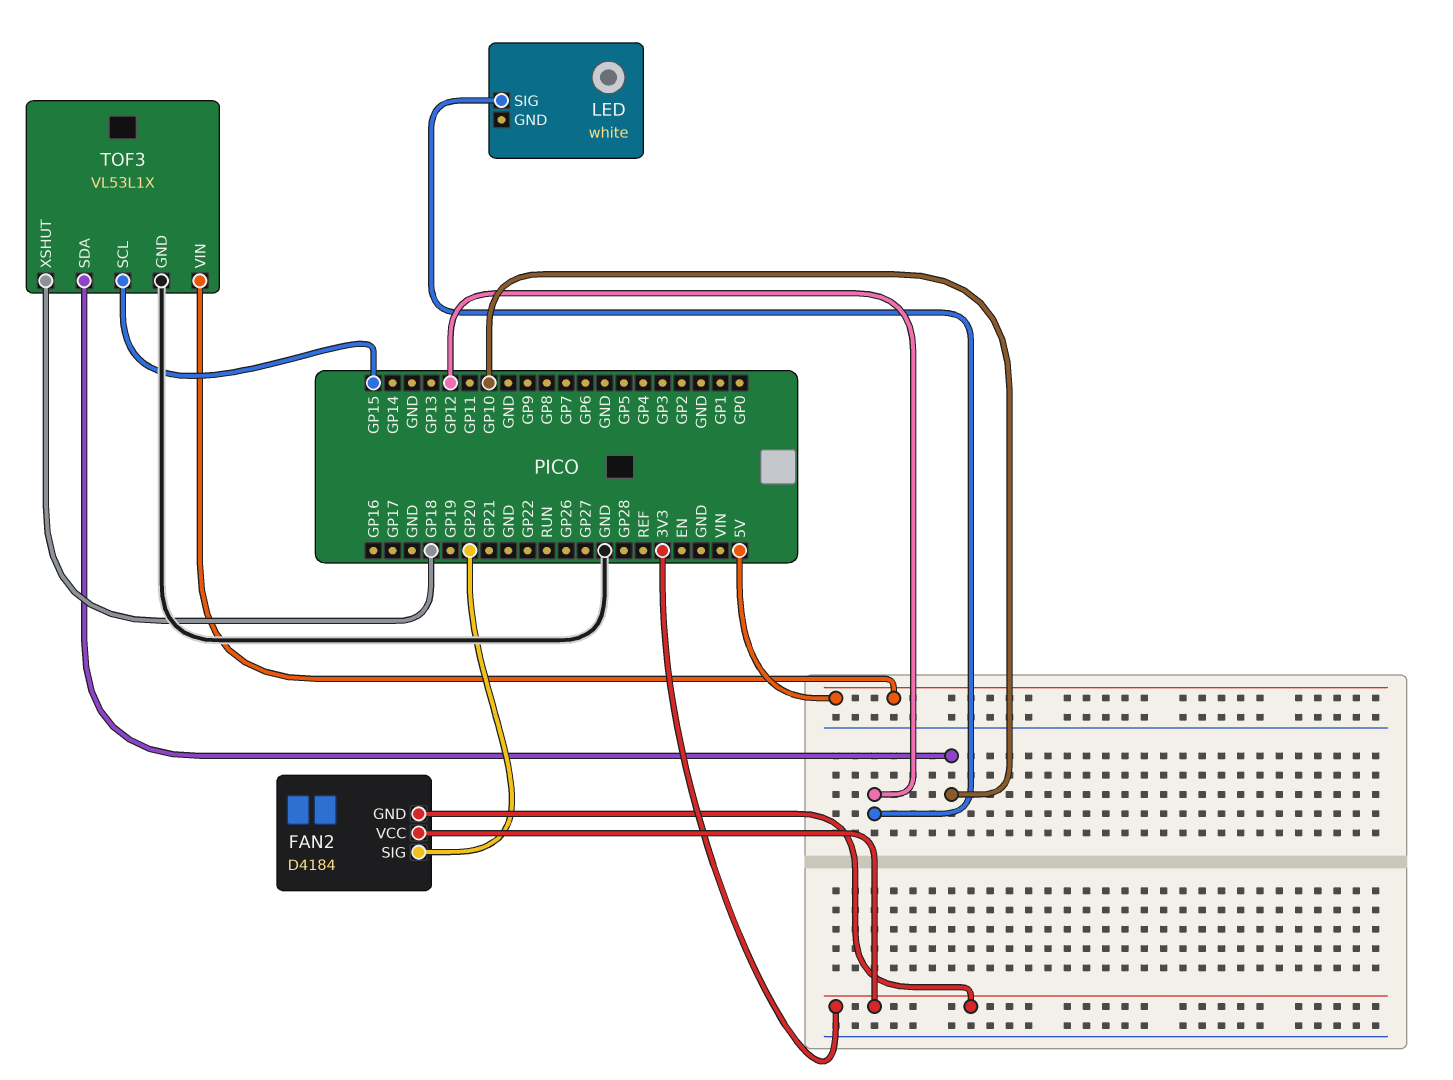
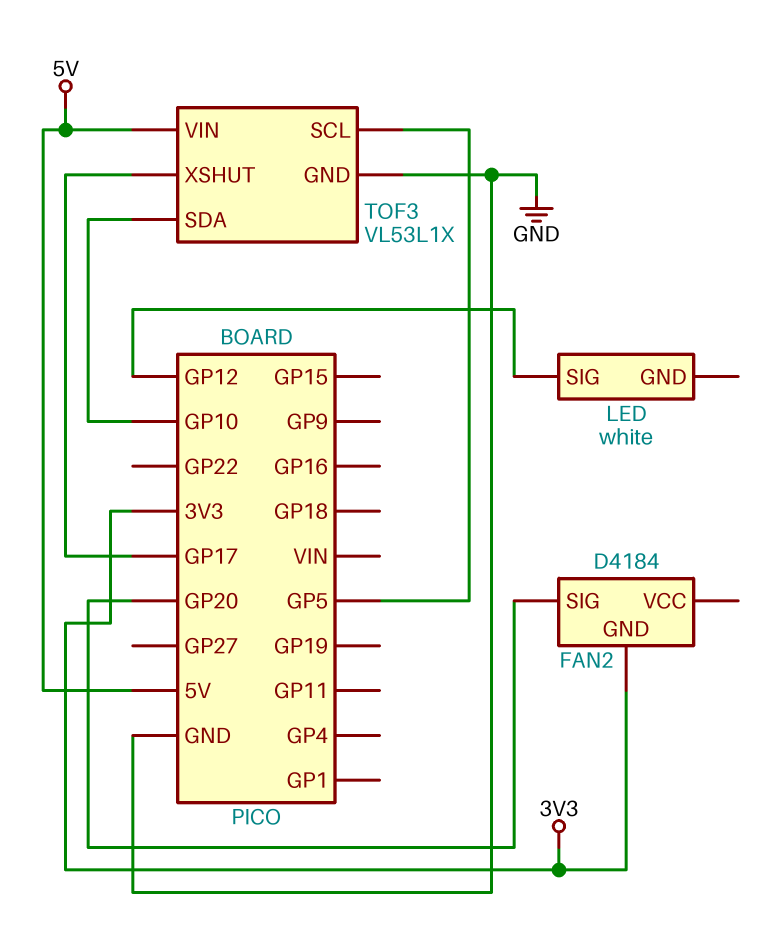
FAN2 pin VCC: 3V3 -> none
TOF3 pin SCL: GP15 -> GP5
TOF3 pin XSHUT: GP18 -> GP17

